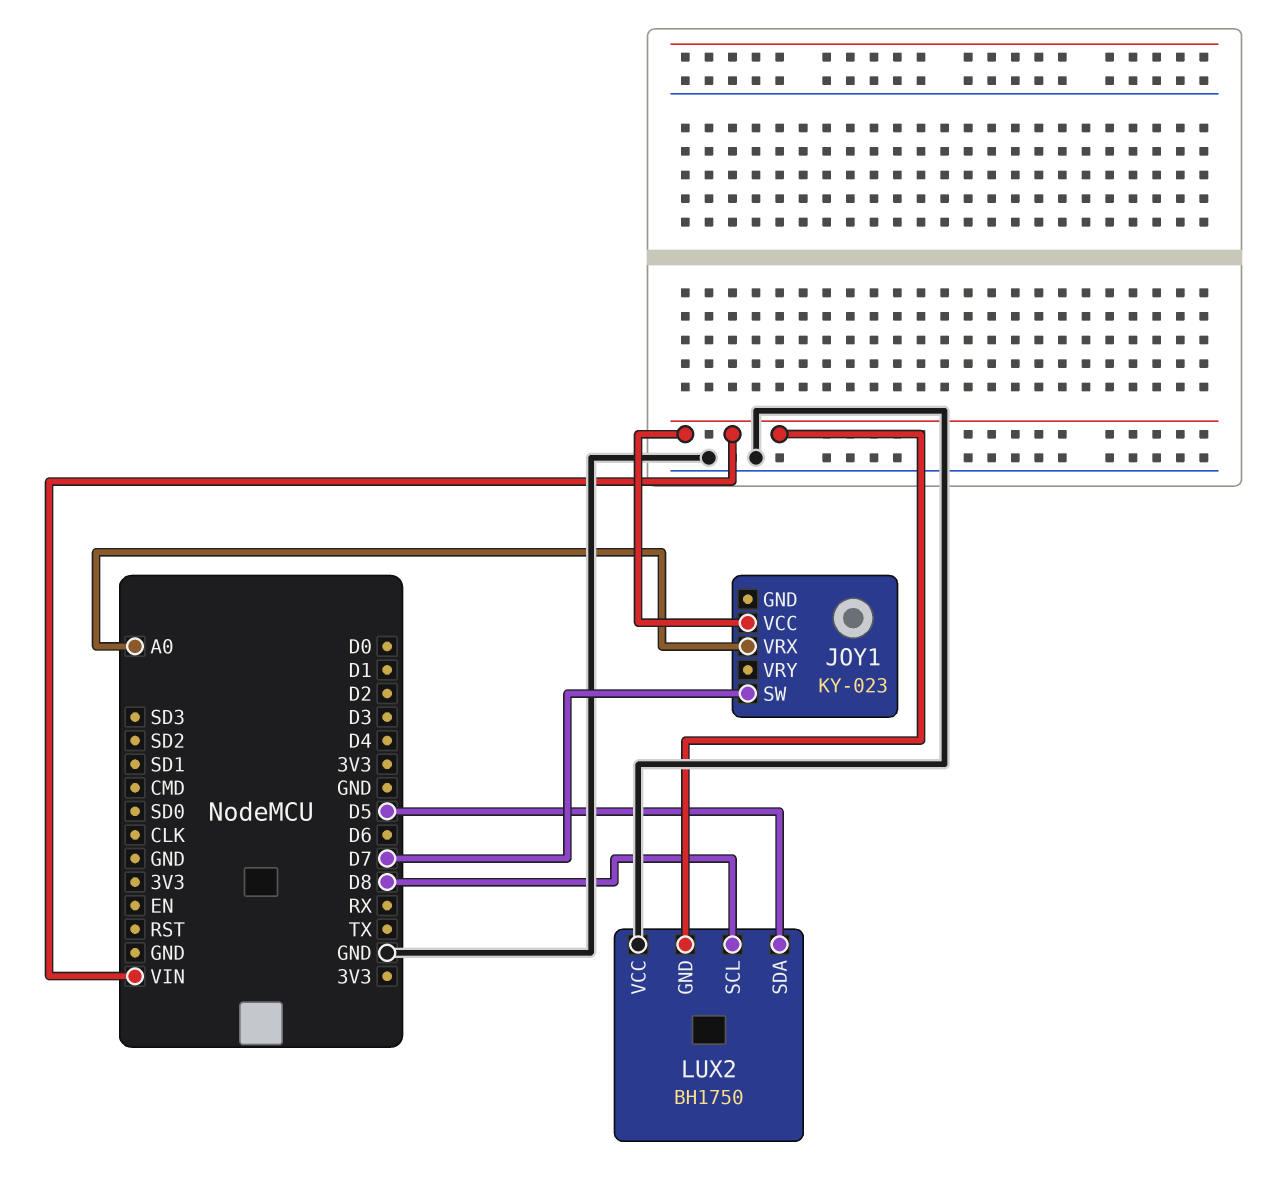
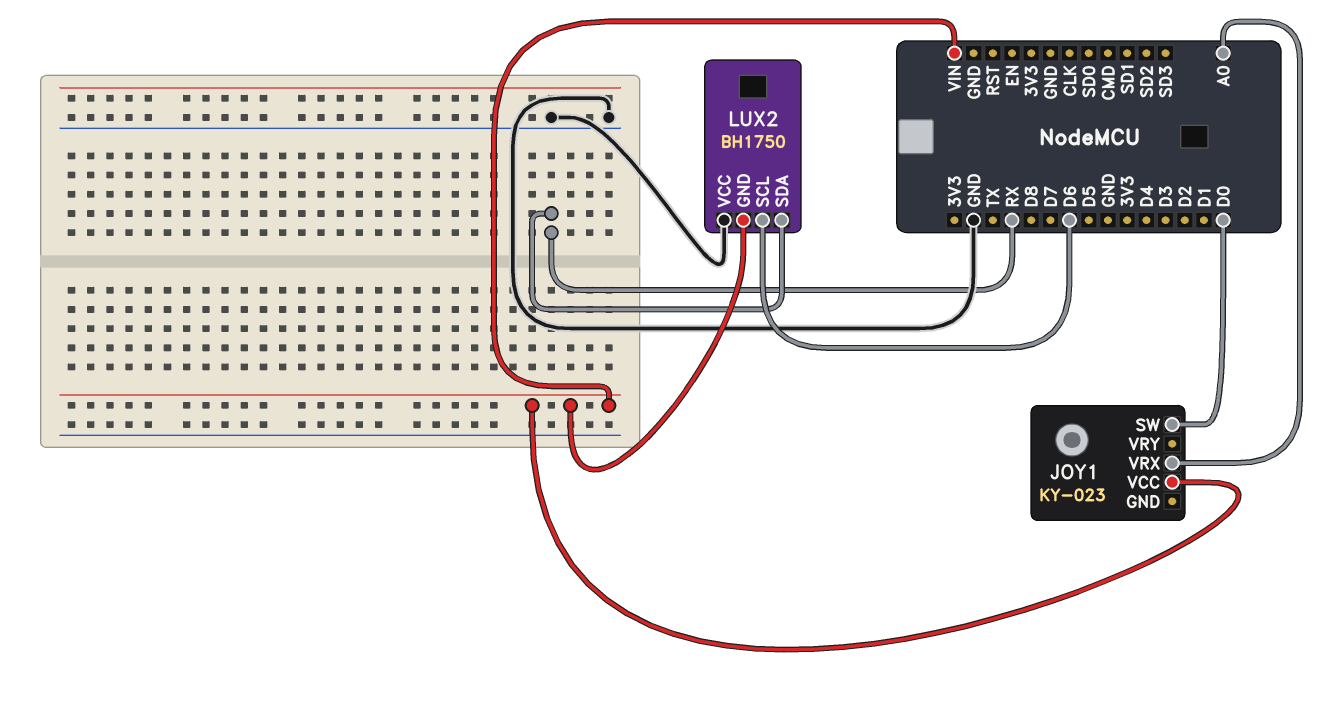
JOY1 pin SW: D7 -> D0
LUX2 pin SCL: D8 -> D6
LUX2 pin SDA: D5 -> RX

